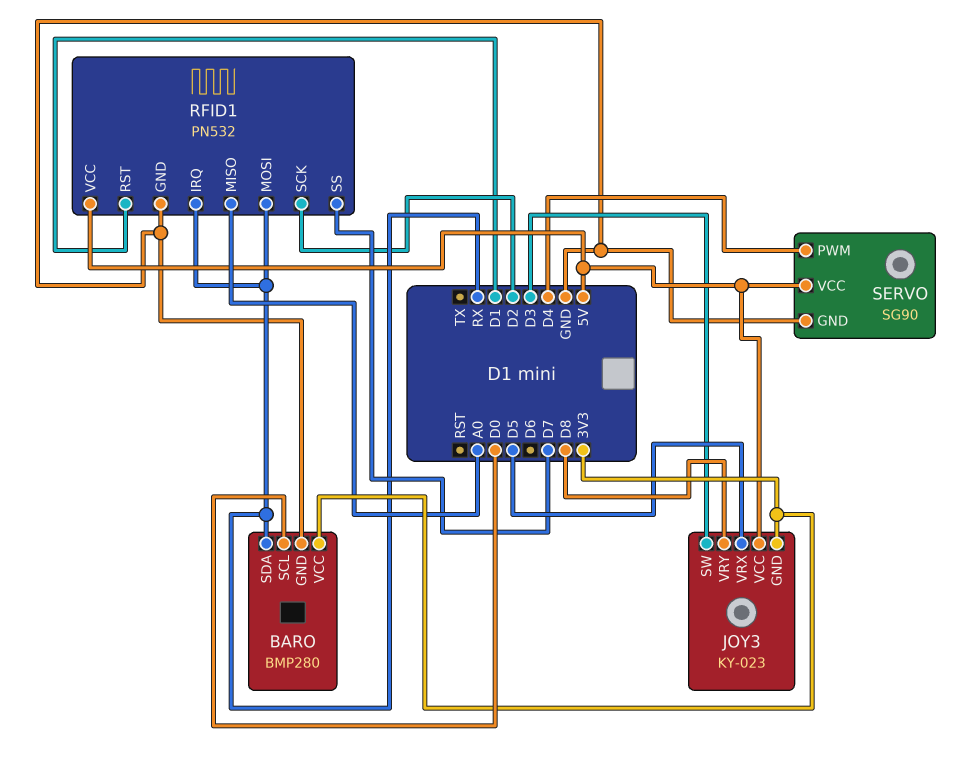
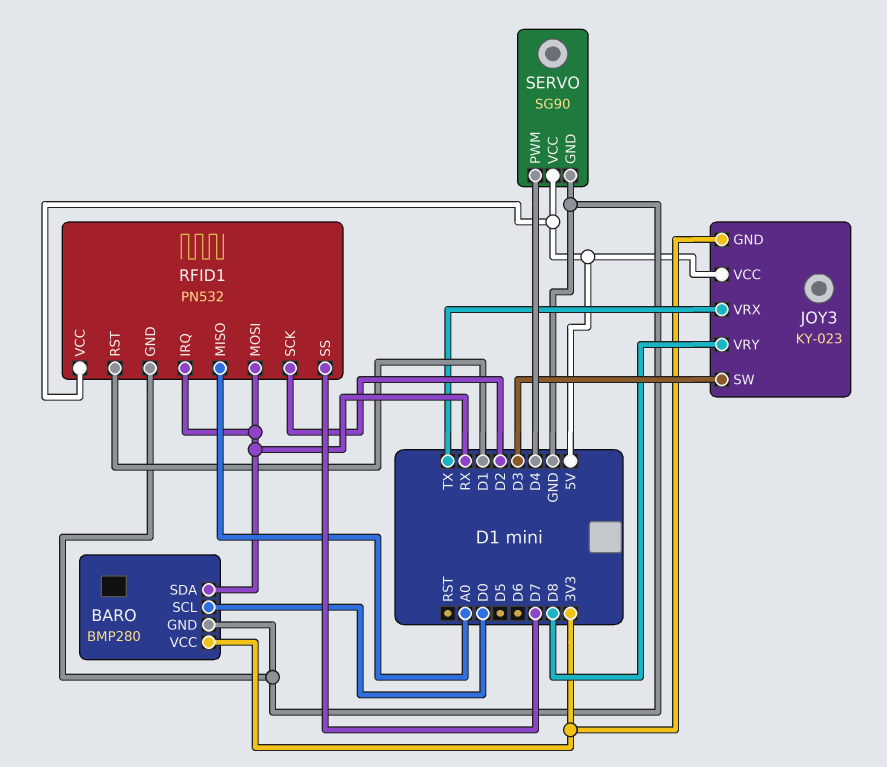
JOY3 pin VRX: D5 -> TX

